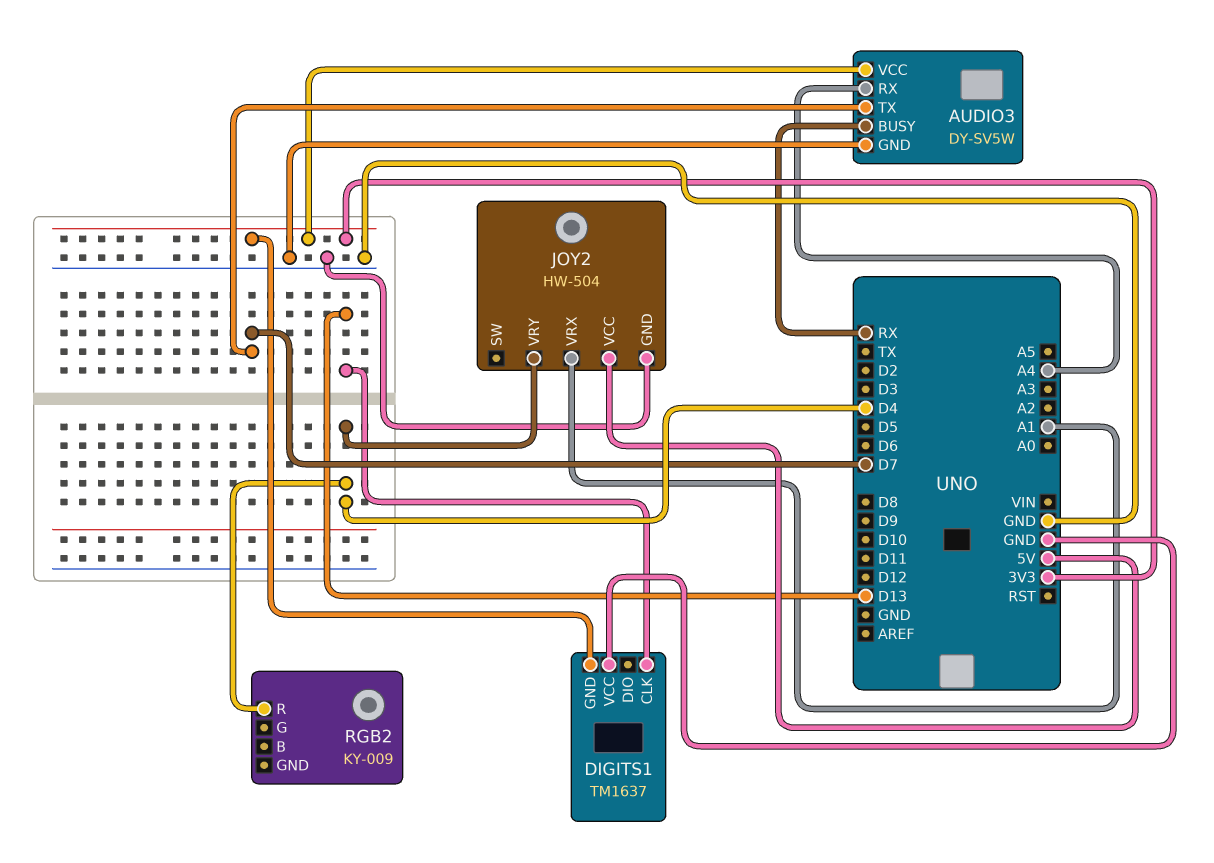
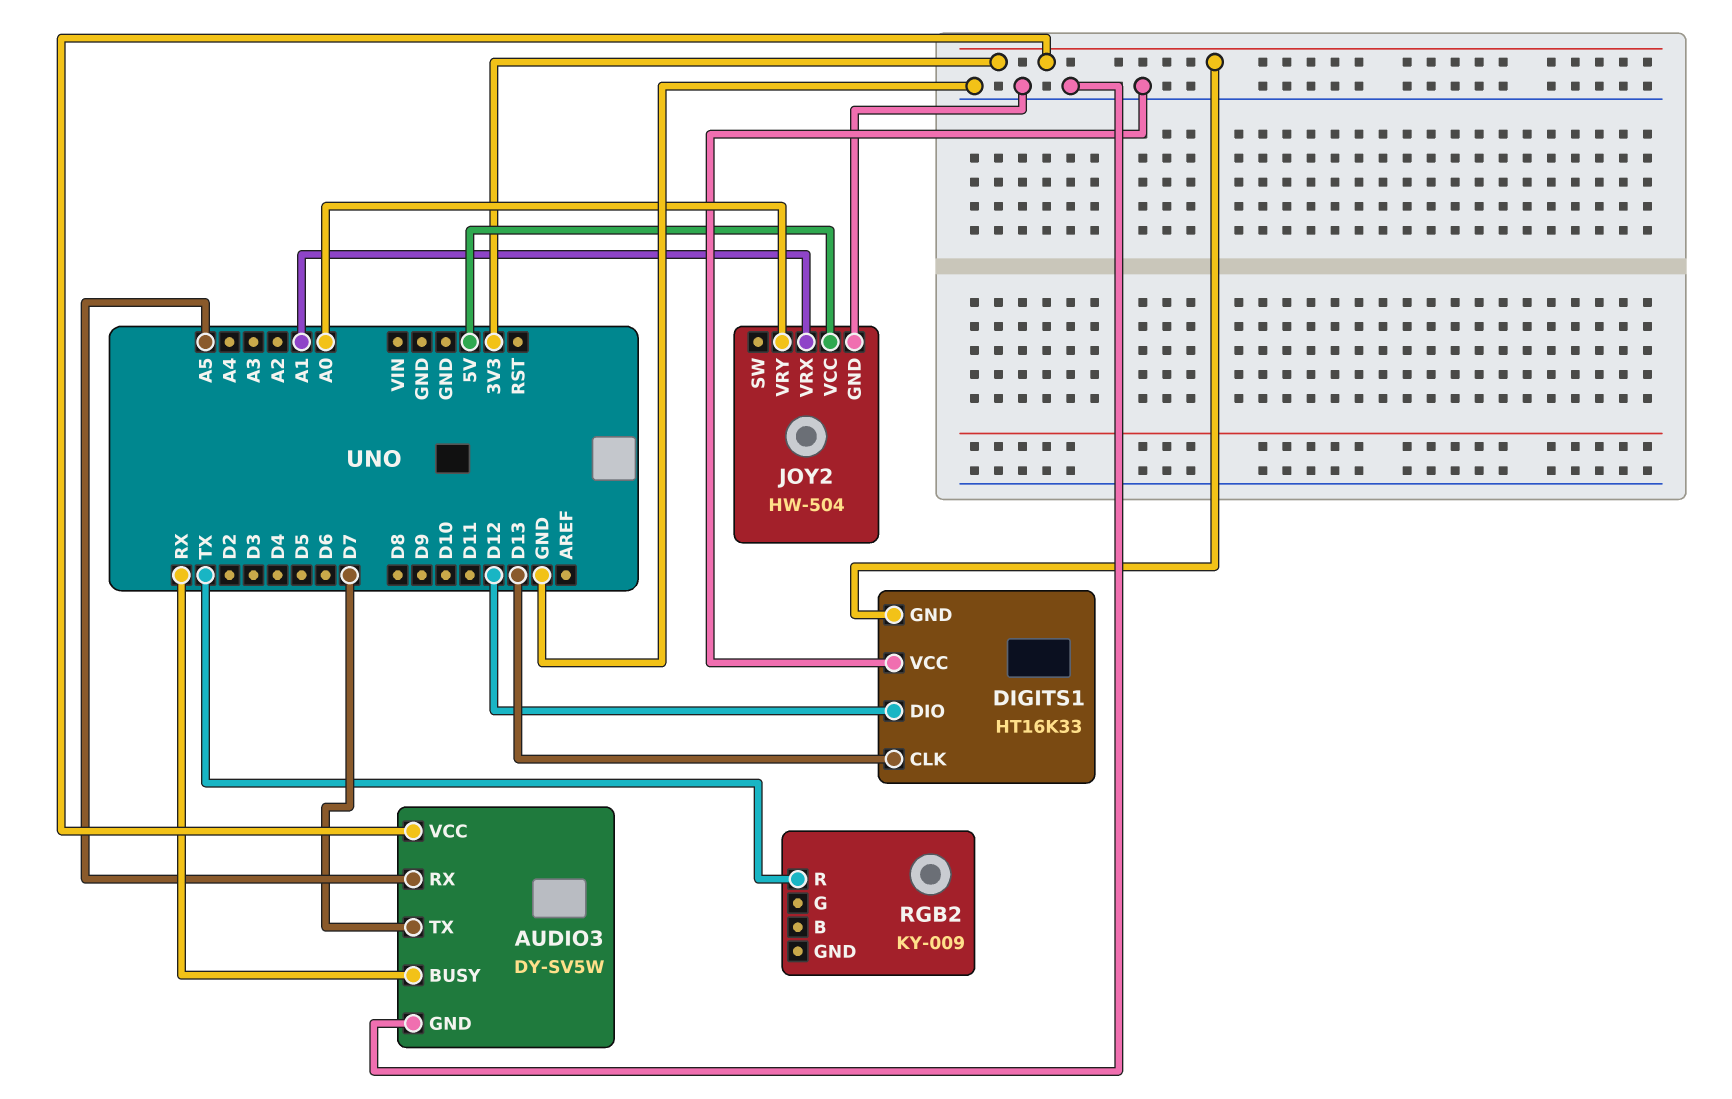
AUDIO3 pin RX: A4 -> A5
DIGITS1: TM1637 -> HT16K33
DIGITS1 pin DIO: none -> D12
JOY2 pin VRY: D4 -> A0
RGB2 pin R: D4 -> TX

